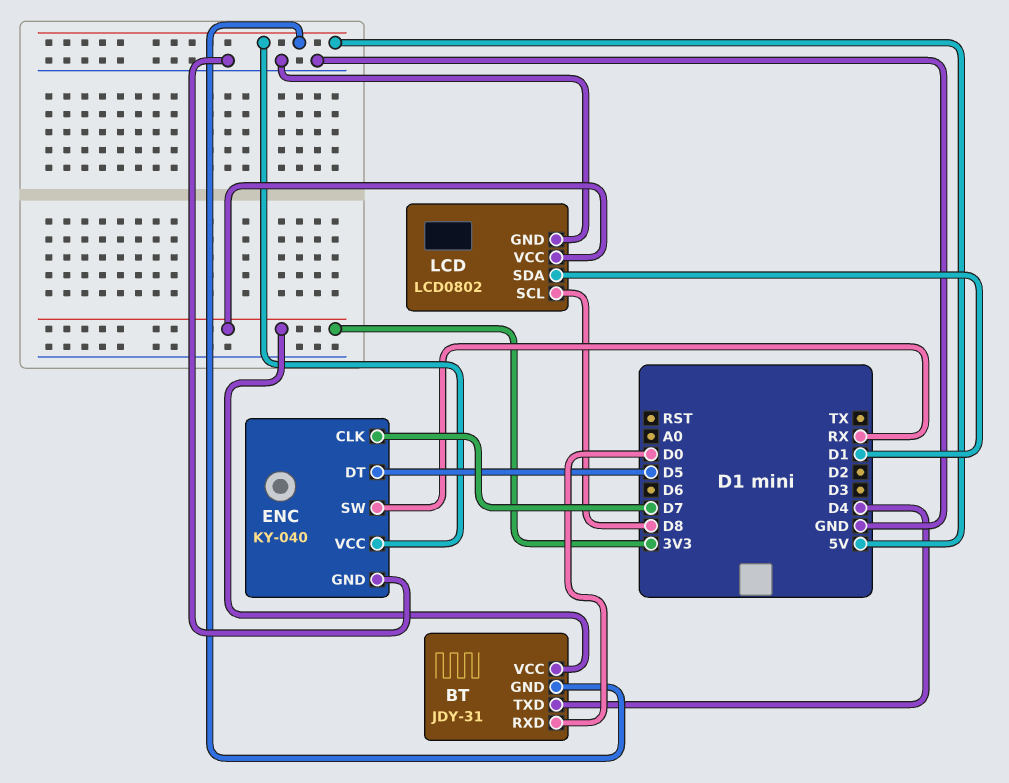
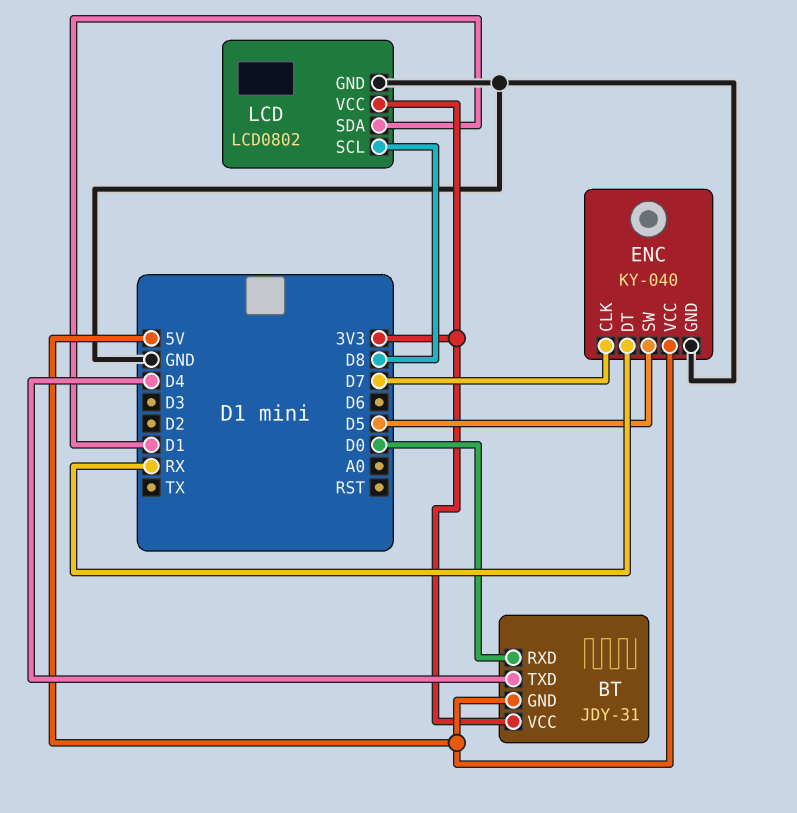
ENC pin DT: D5 -> RX
ENC pin SW: RX -> D5

